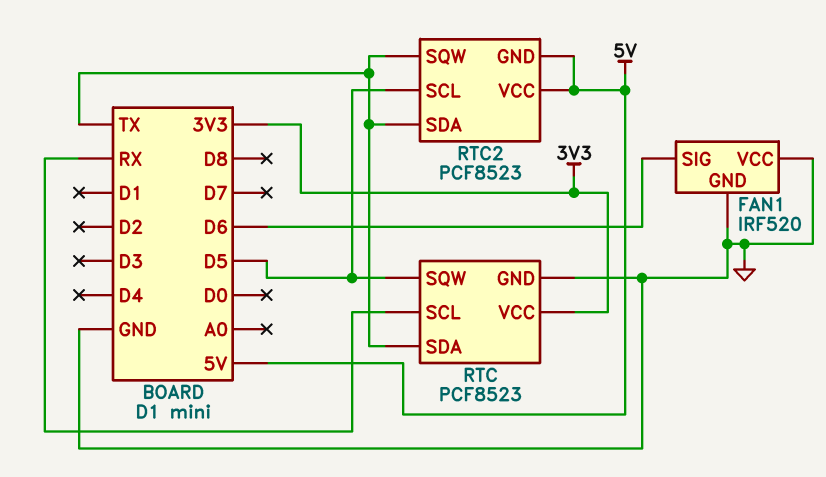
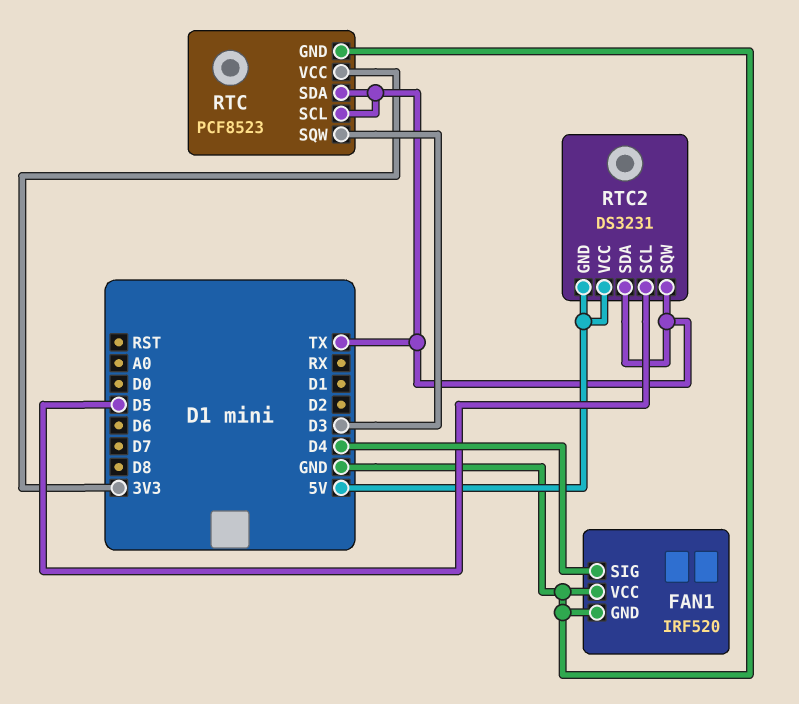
FAN1 pin SIG: D6 -> D4
RTC pin SCL: RX -> TX
RTC pin SQW: D5 -> D3
RTC2: PCF8523 -> DS3231

